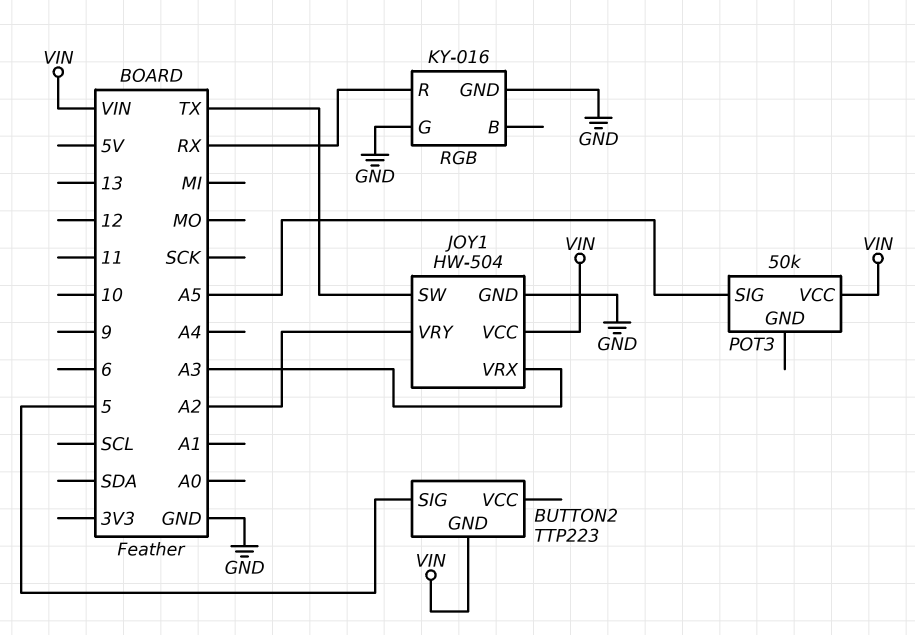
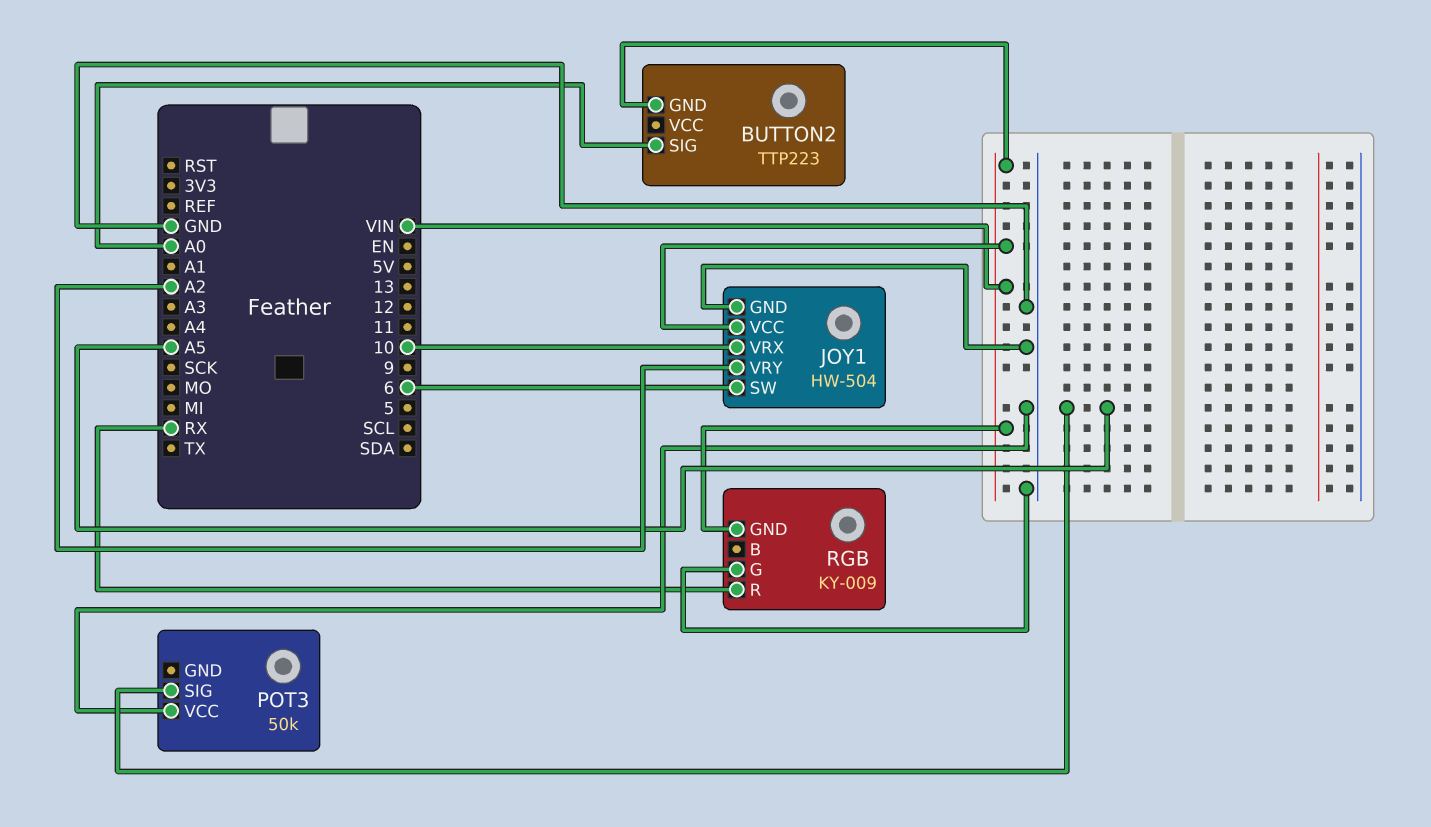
BUTTON2 pin SIG: 5 -> A0
JOY1 pin SW: TX -> 6
JOY1 pin VRX: A3 -> 10
POT3 pin VCC: VIN -> GND
RGB: KY-016 -> KY-009
RGB pin GND: GND -> VIN

